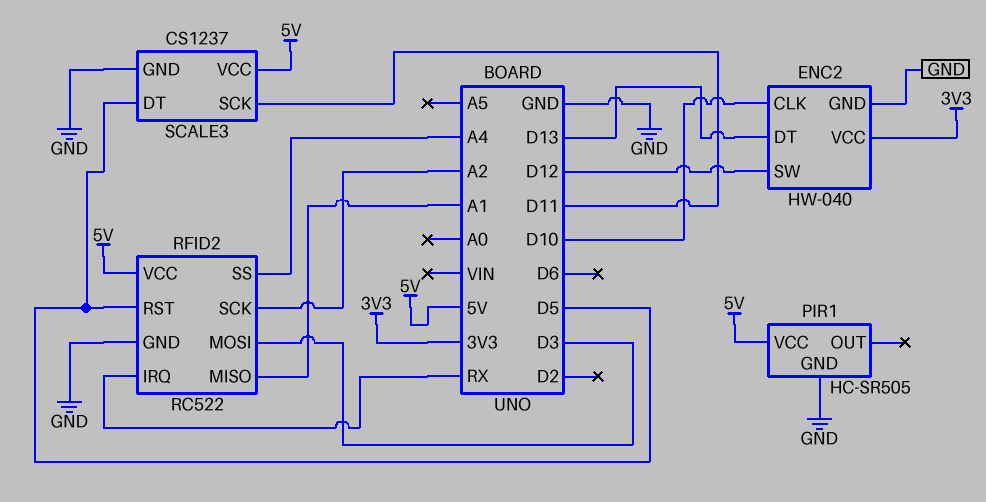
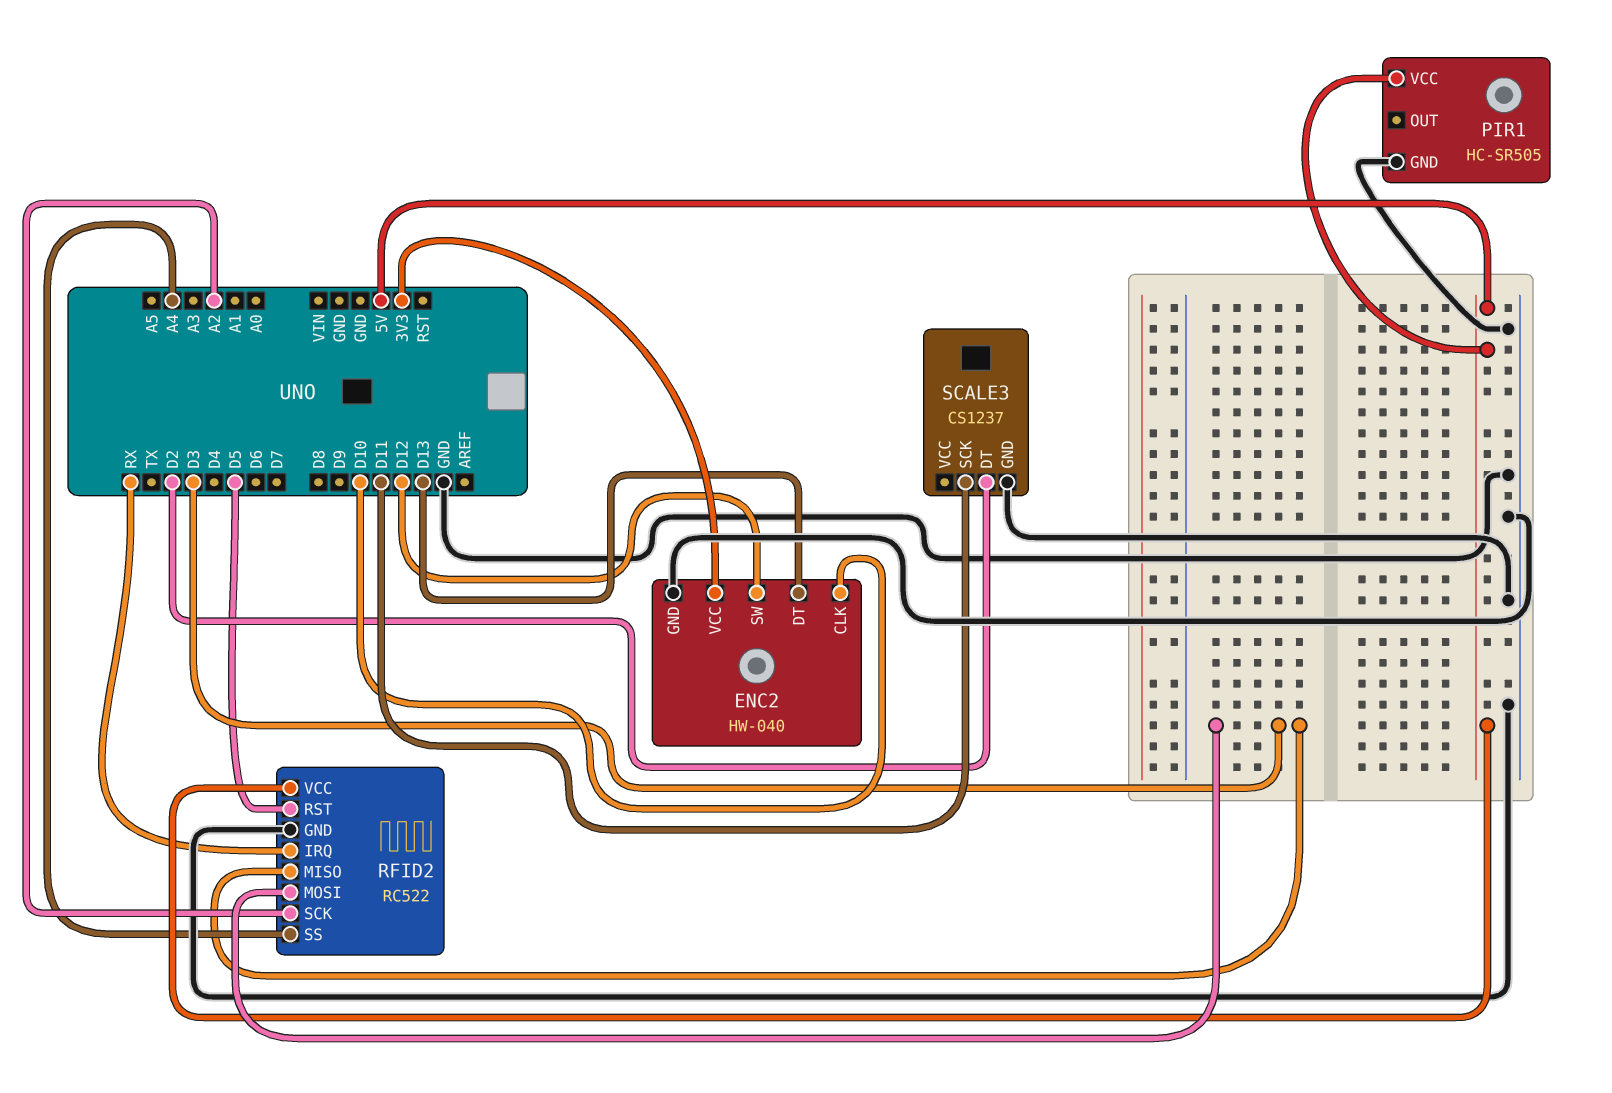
RFID2 pin MISO: A1 -> D3
SCALE3 pin DT: D5 -> D2
SCALE3 pin VCC: 5V -> none

